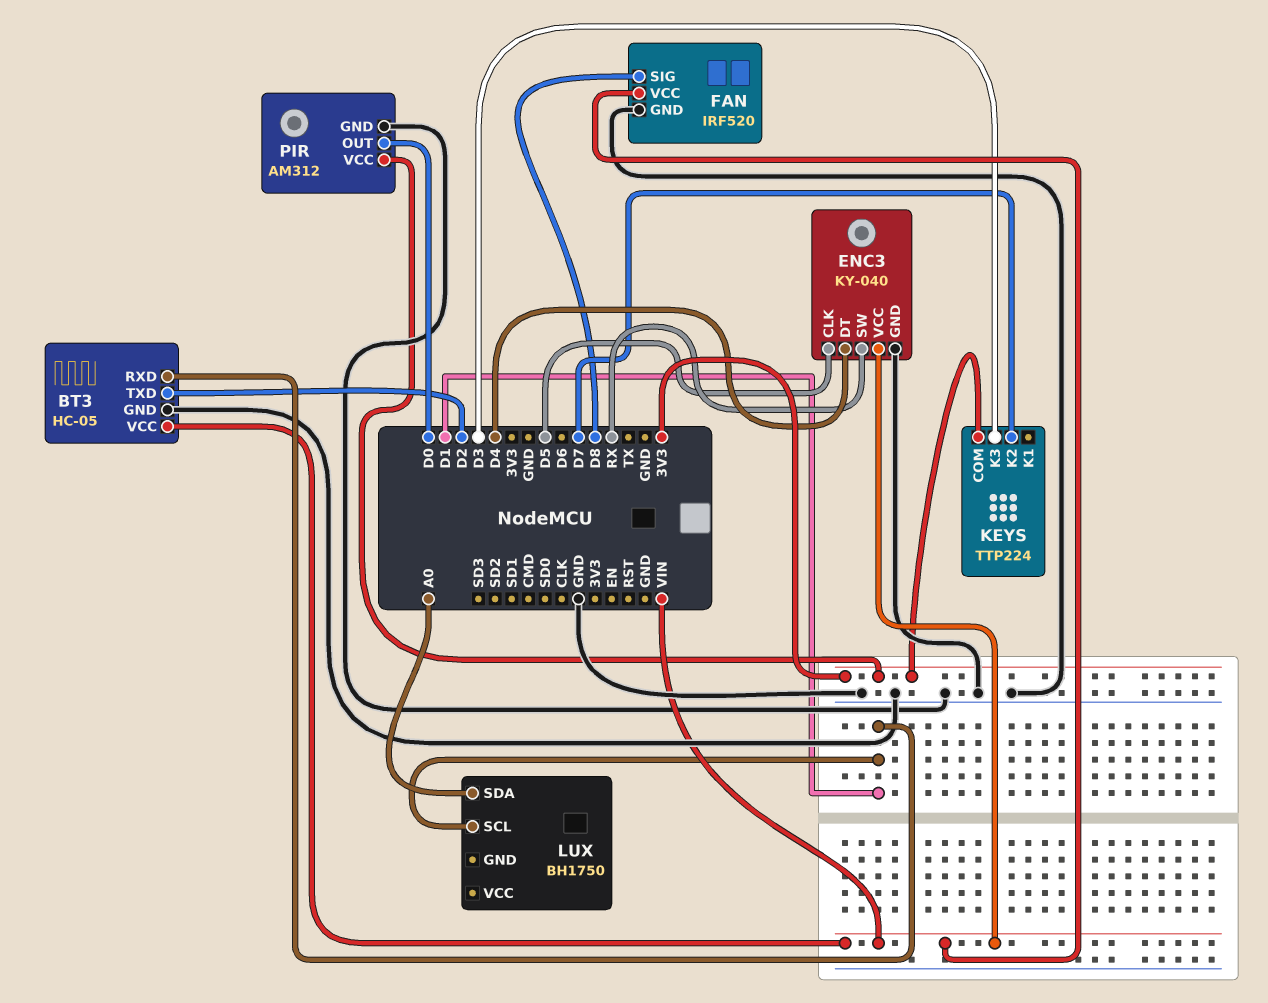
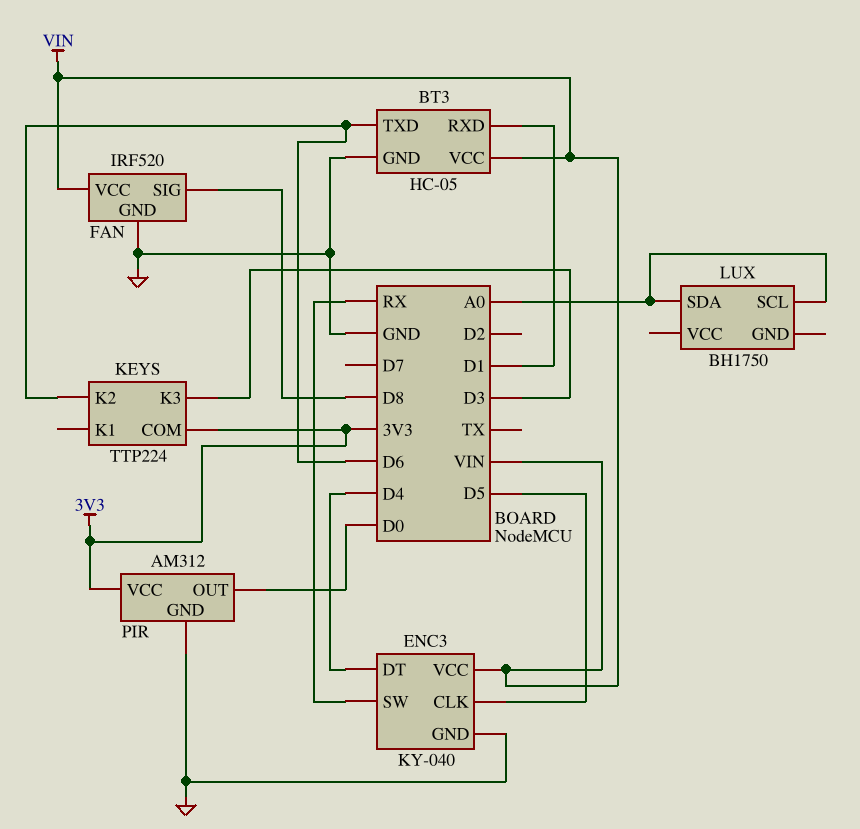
BT3 pin TXD: D2 -> D6
KEYS pin K2: D7 -> D6
LUX pin SCL: D1 -> A0

